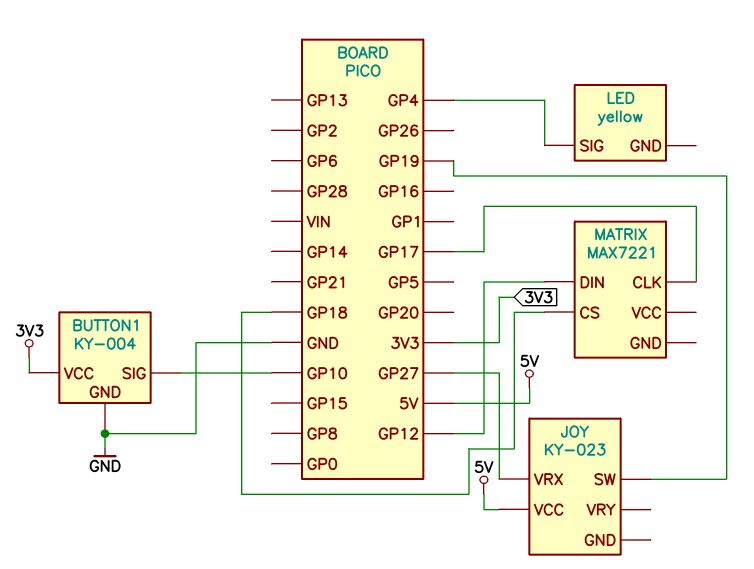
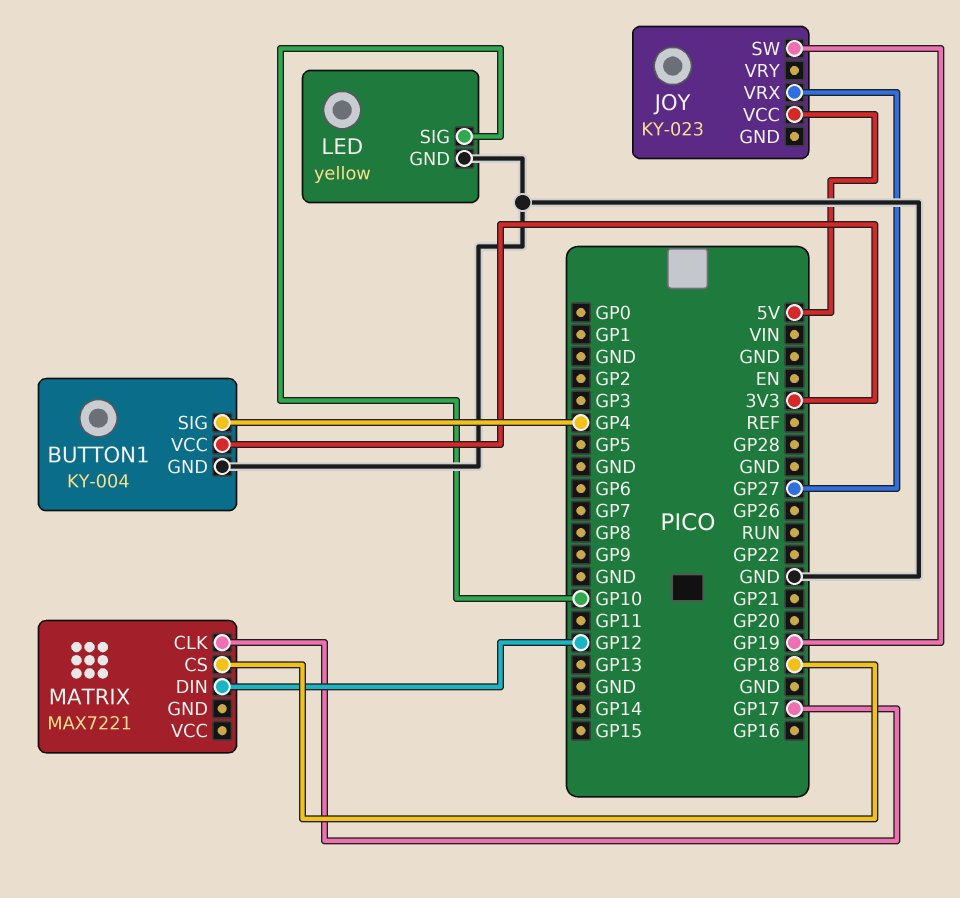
BUTTON1 pin SIG: GP10 -> GP4
LED pin GND: none -> GND
LED pin SIG: GP4 -> GP10

